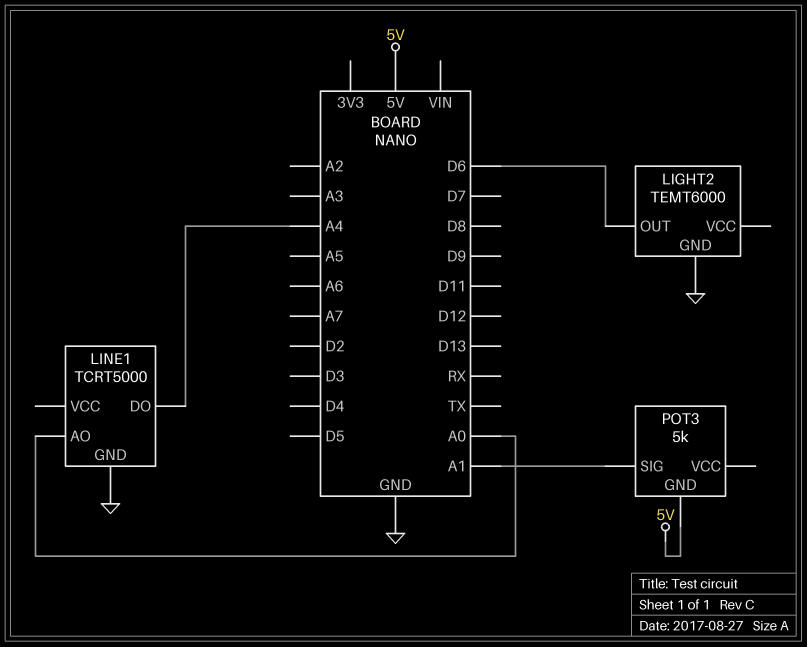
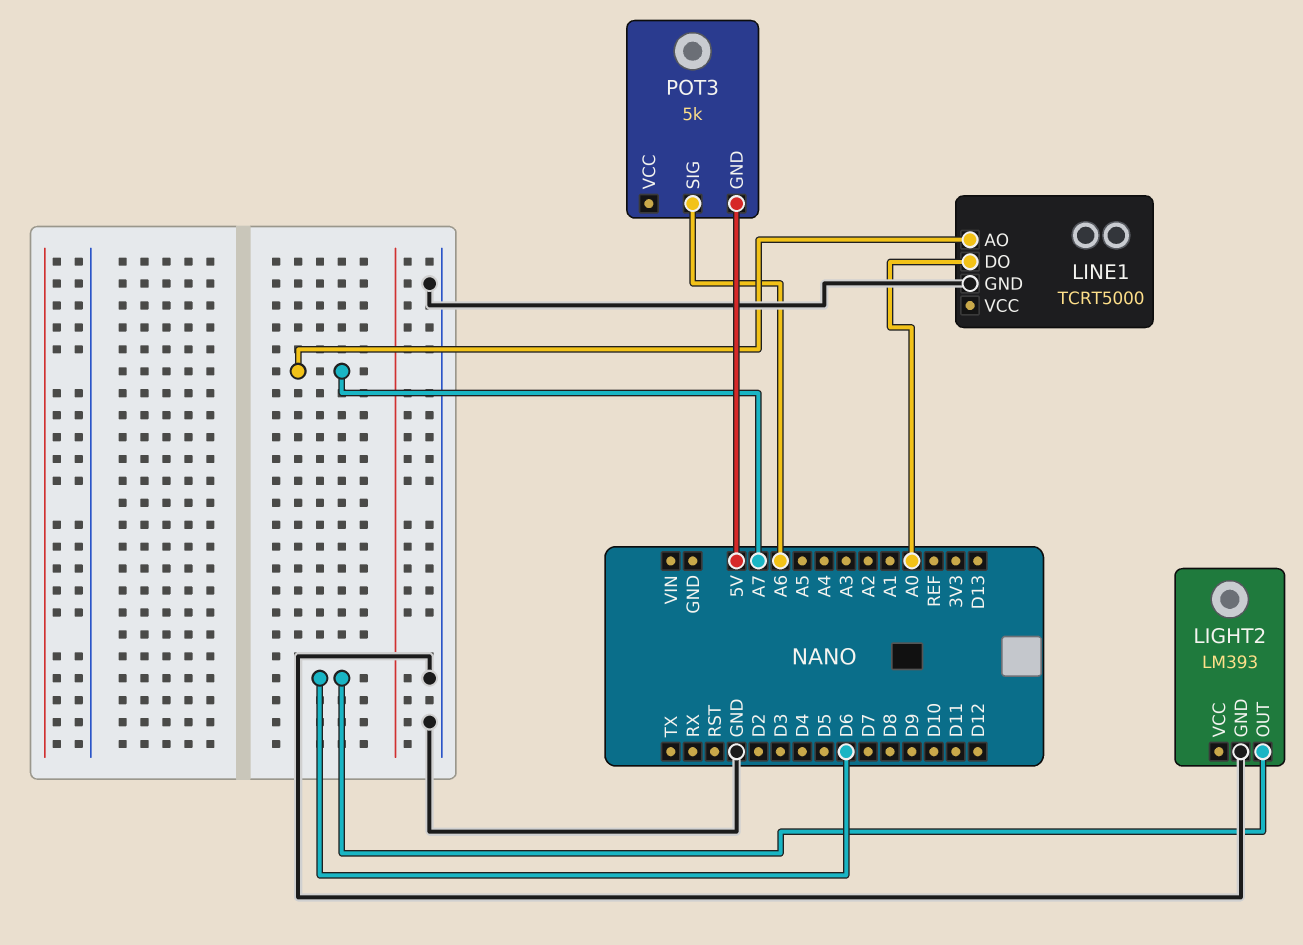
LIGHT2: TEMT6000 -> LM393
LINE1 pin AO: A0 -> A7
LINE1 pin DO: A4 -> A0
POT3 pin SIG: A1 -> A6

